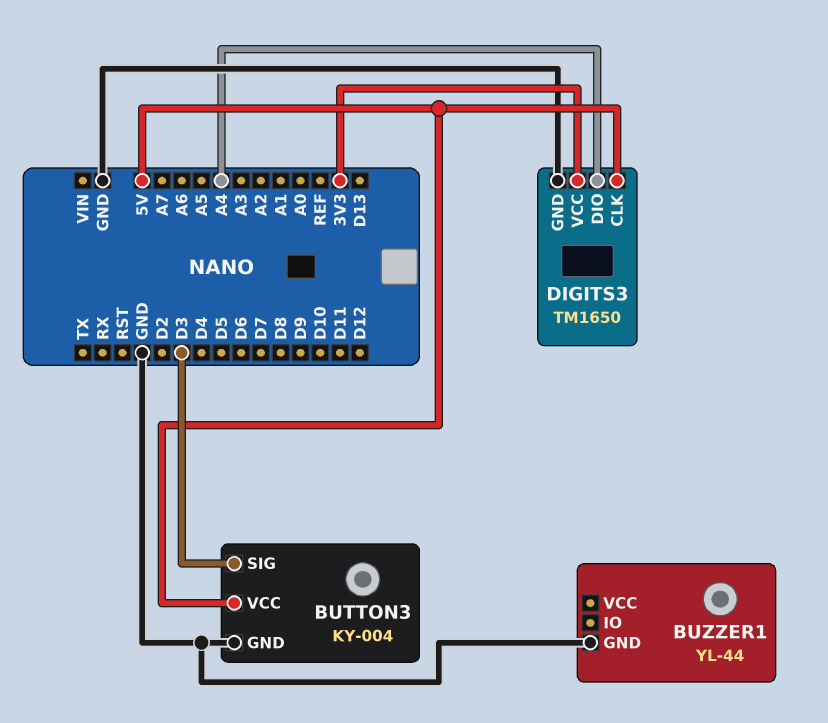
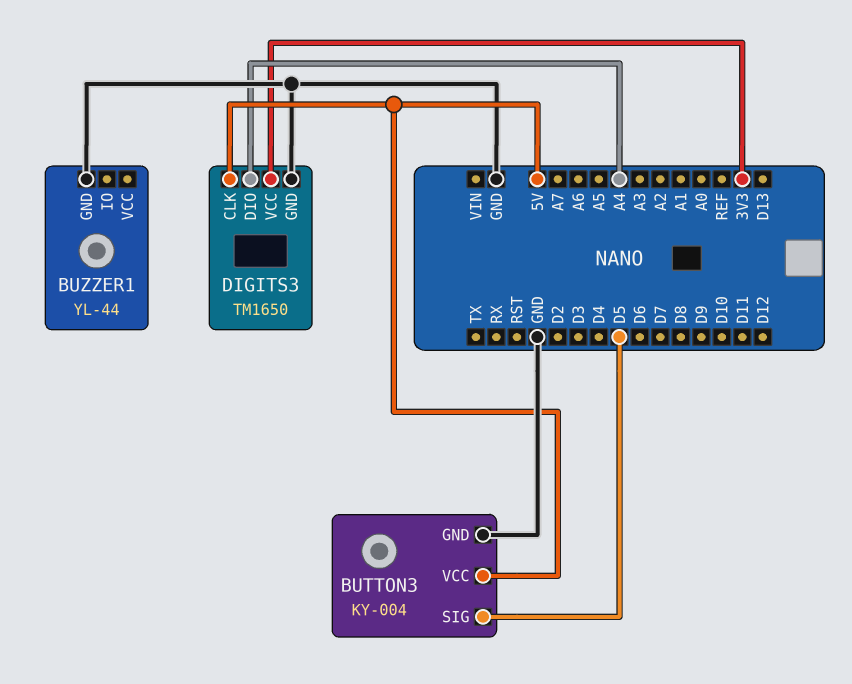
BUTTON3 pin SIG: D3 -> D5

